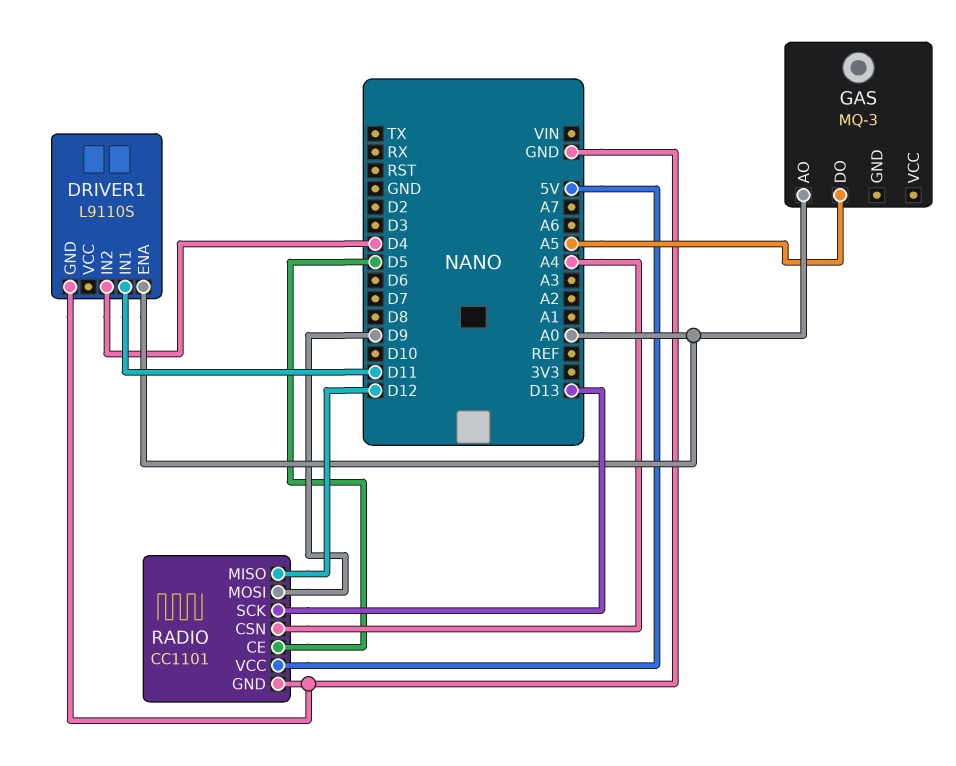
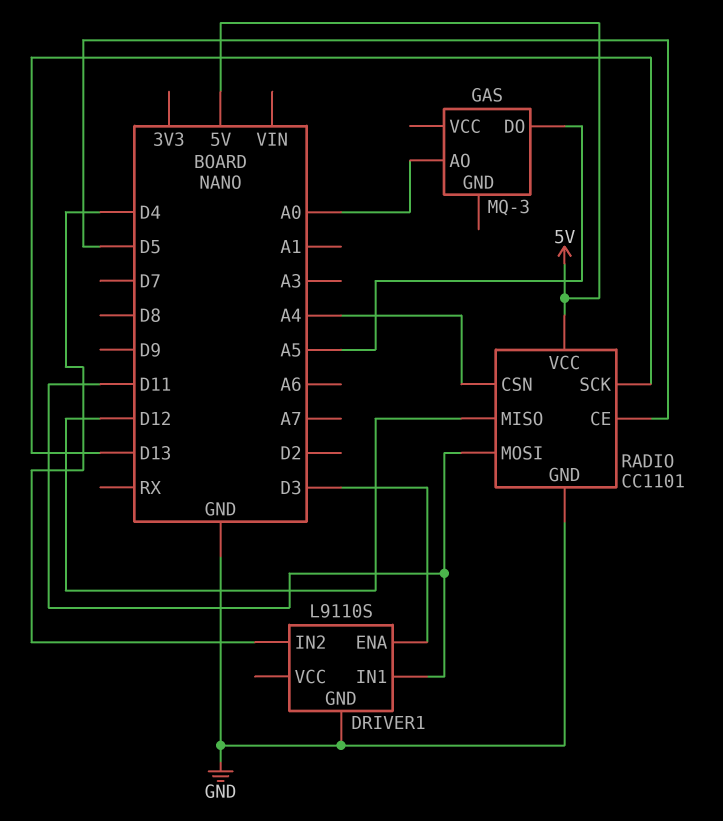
DRIVER1 pin ENA: A0 -> D3
RADIO pin MOSI: D9 -> D11

